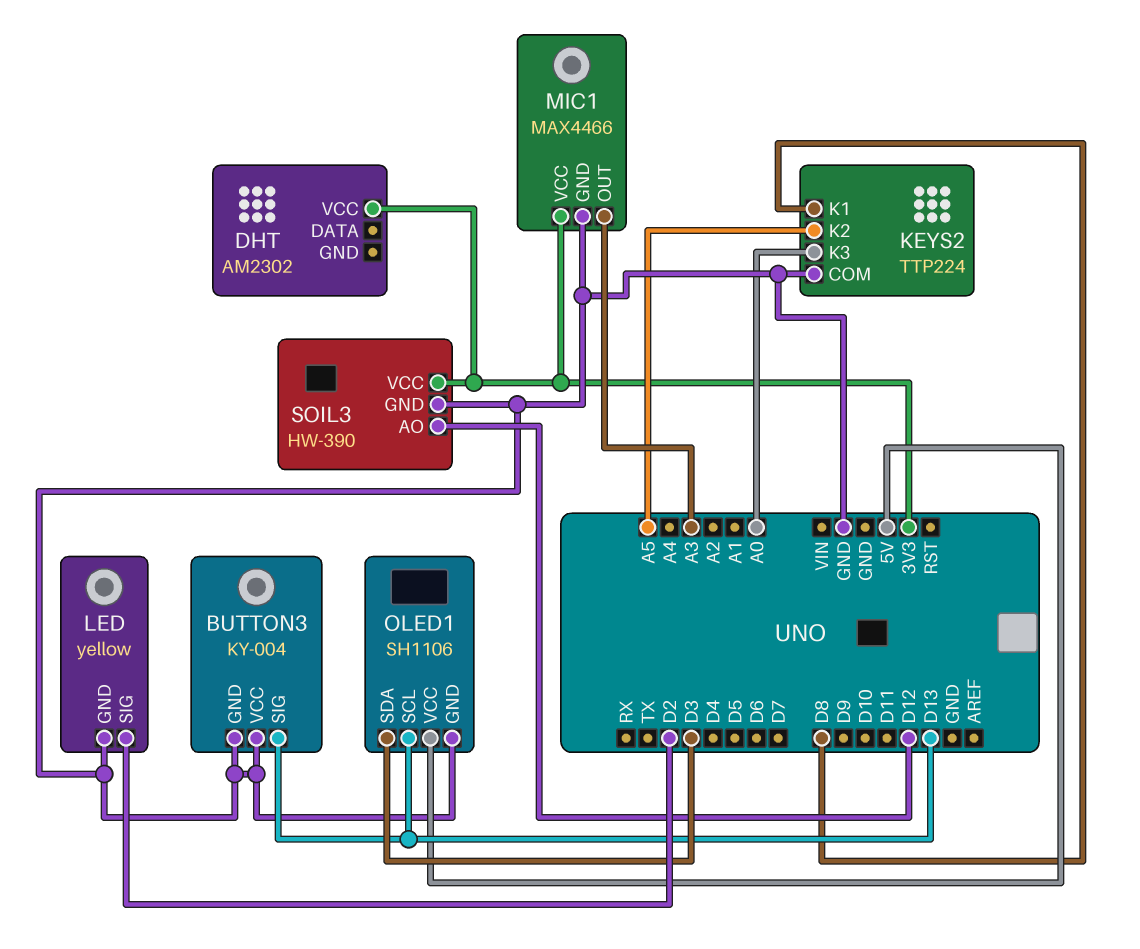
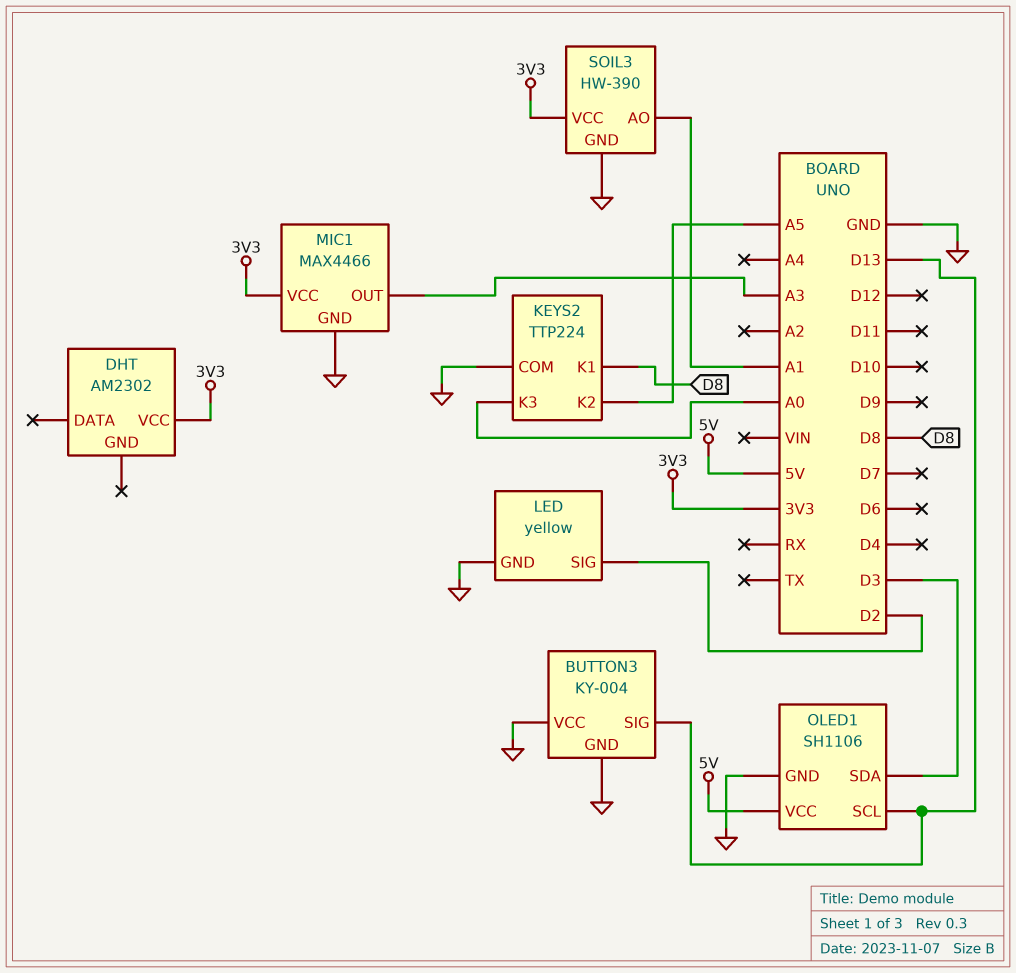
SOIL3 pin AO: D12 -> A1

